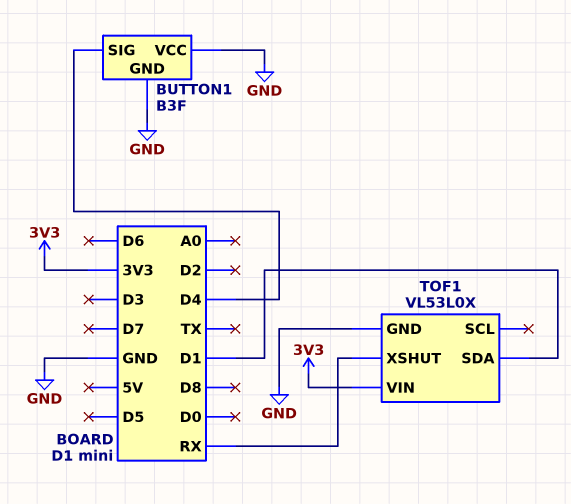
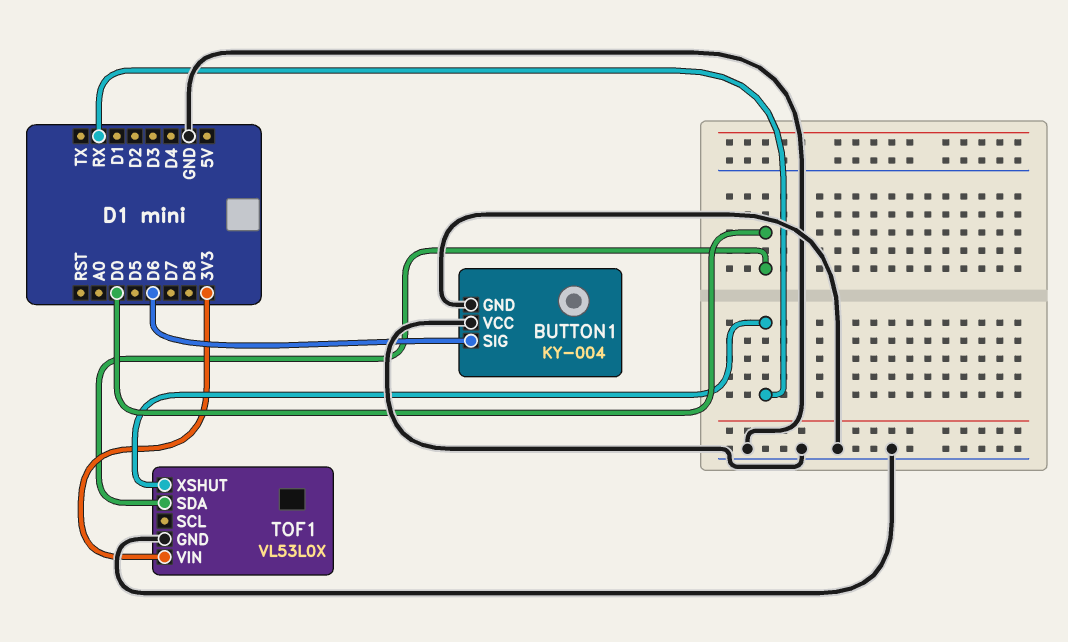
BUTTON1: B3F -> KY-004
BUTTON1 pin SIG: D4 -> D6
TOF1 pin SDA: D1 -> D0

